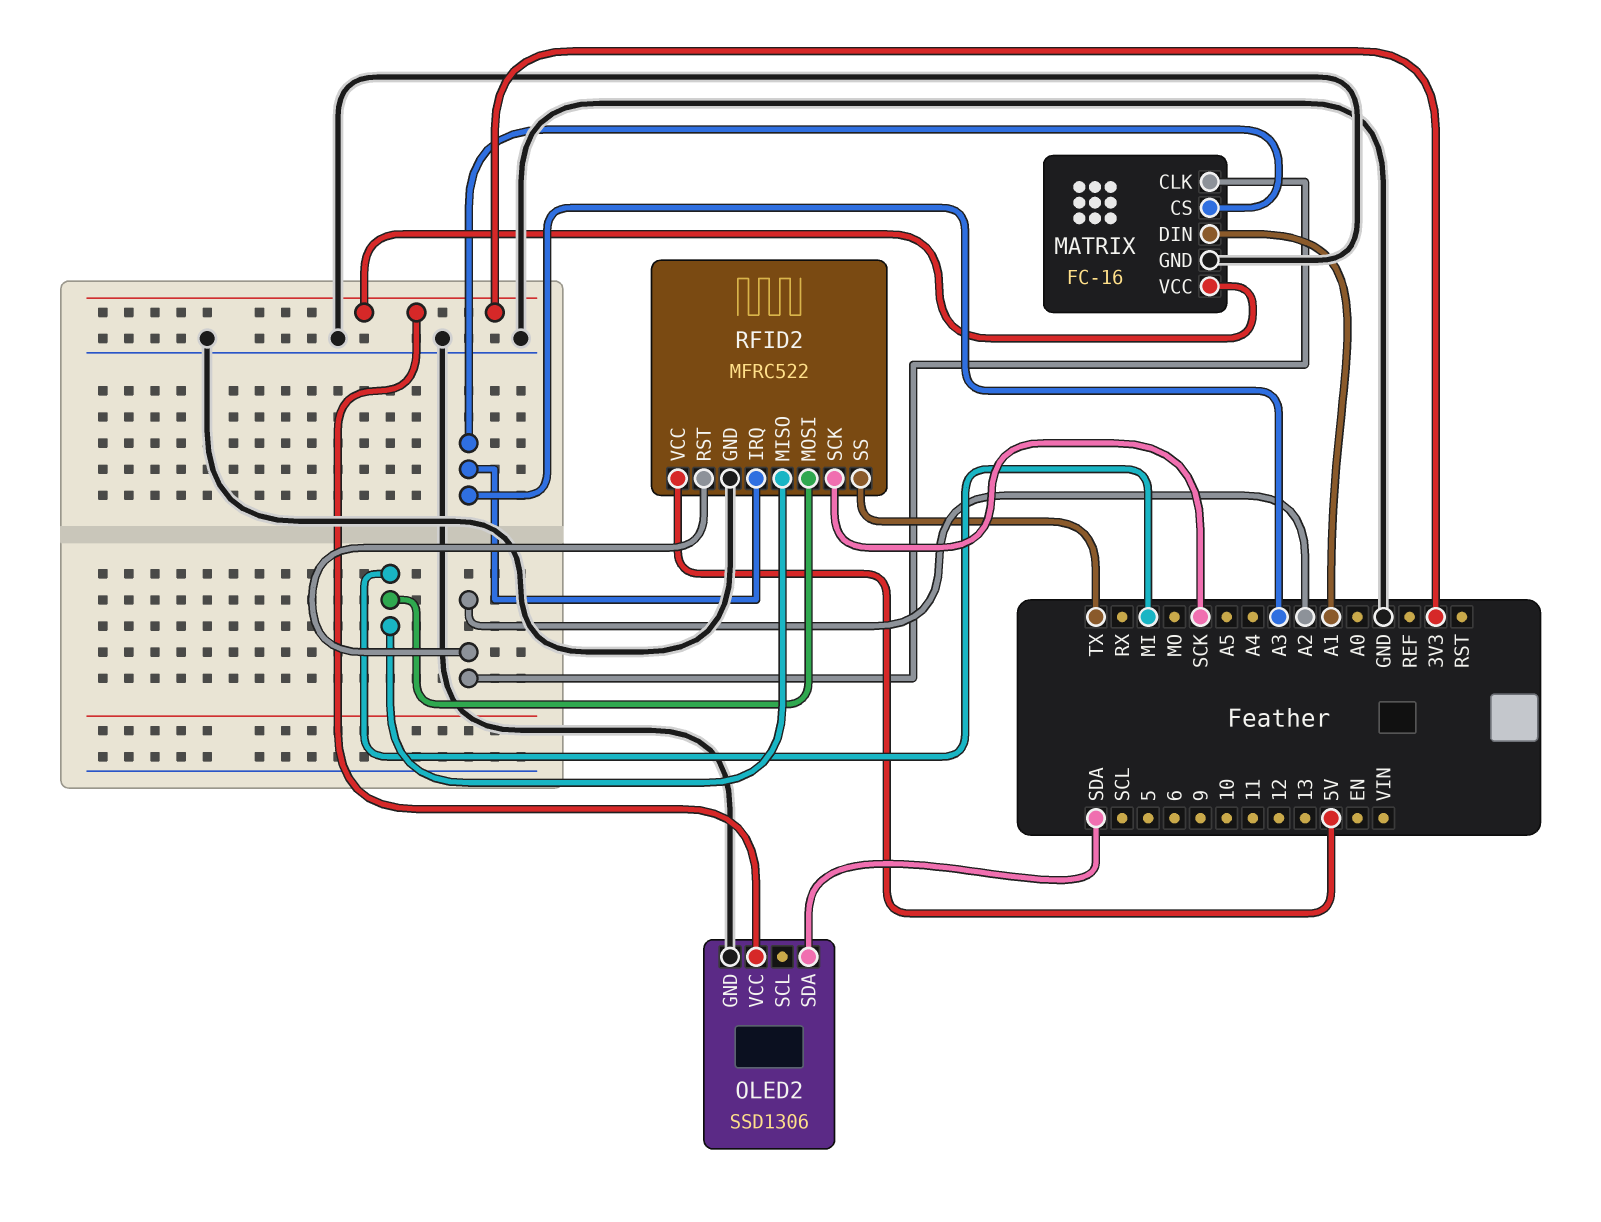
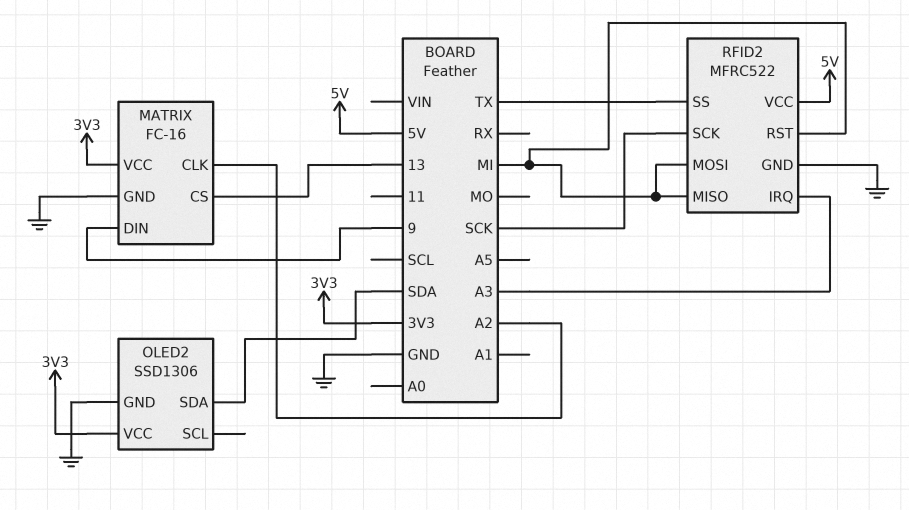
MATRIX pin CS: A3 -> 13
MATRIX pin DIN: A1 -> 9
RFID2 pin RST: A2 -> MI

